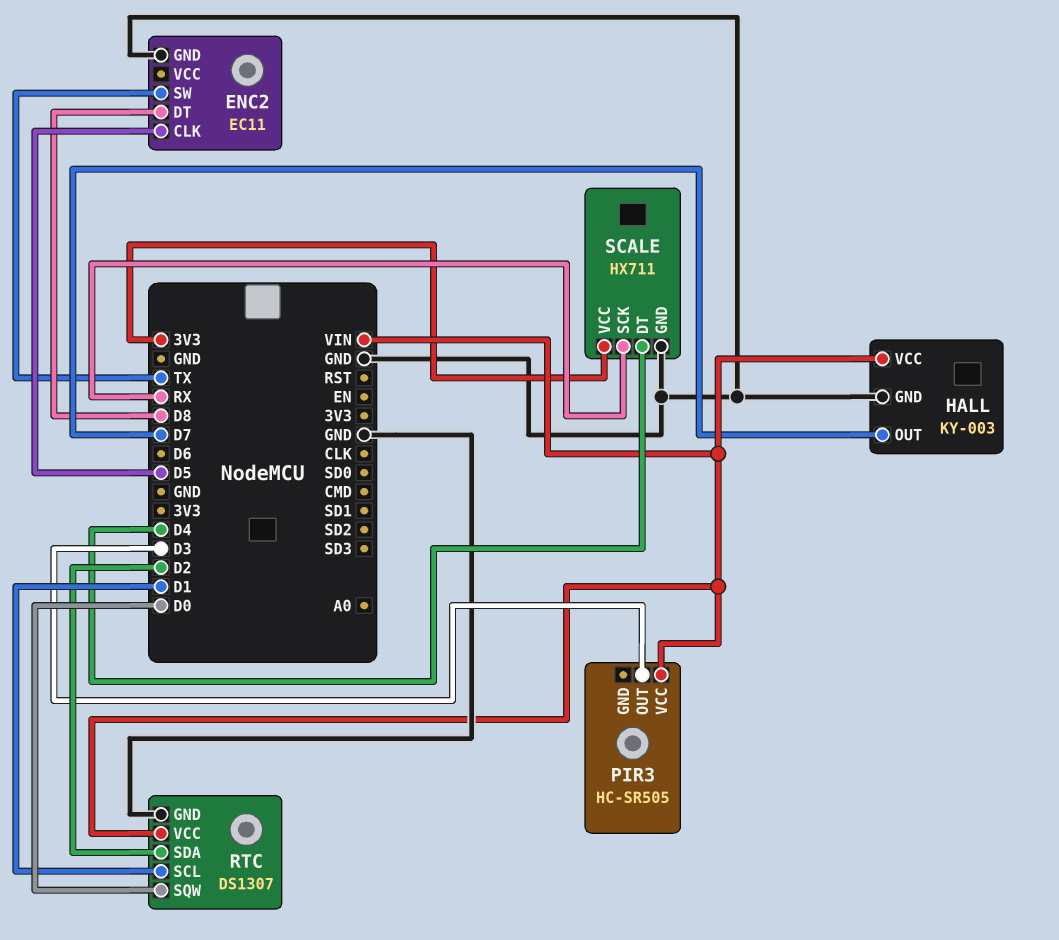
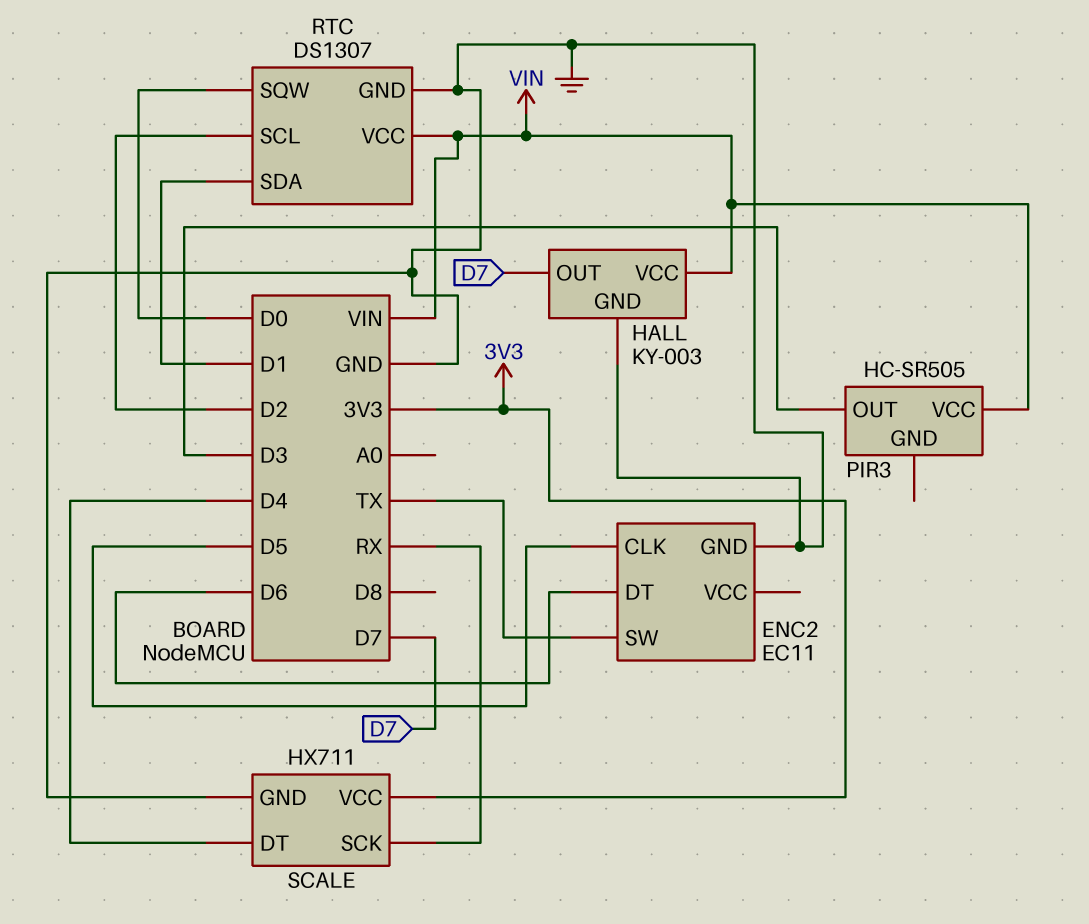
ENC2 pin DT: D8 -> D6
RTC pin SCL: D1 -> D2
RTC pin SDA: D2 -> D1

